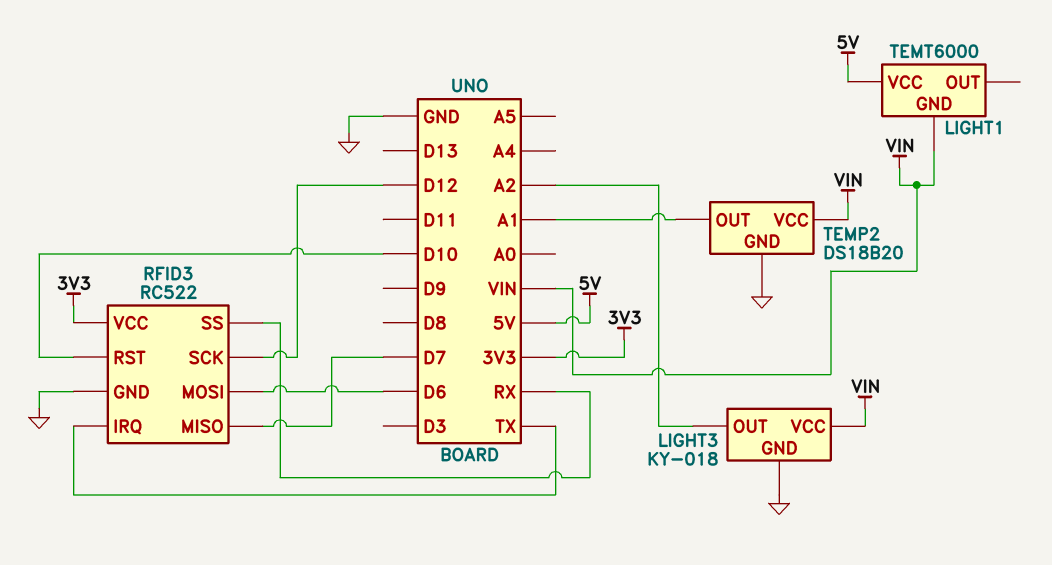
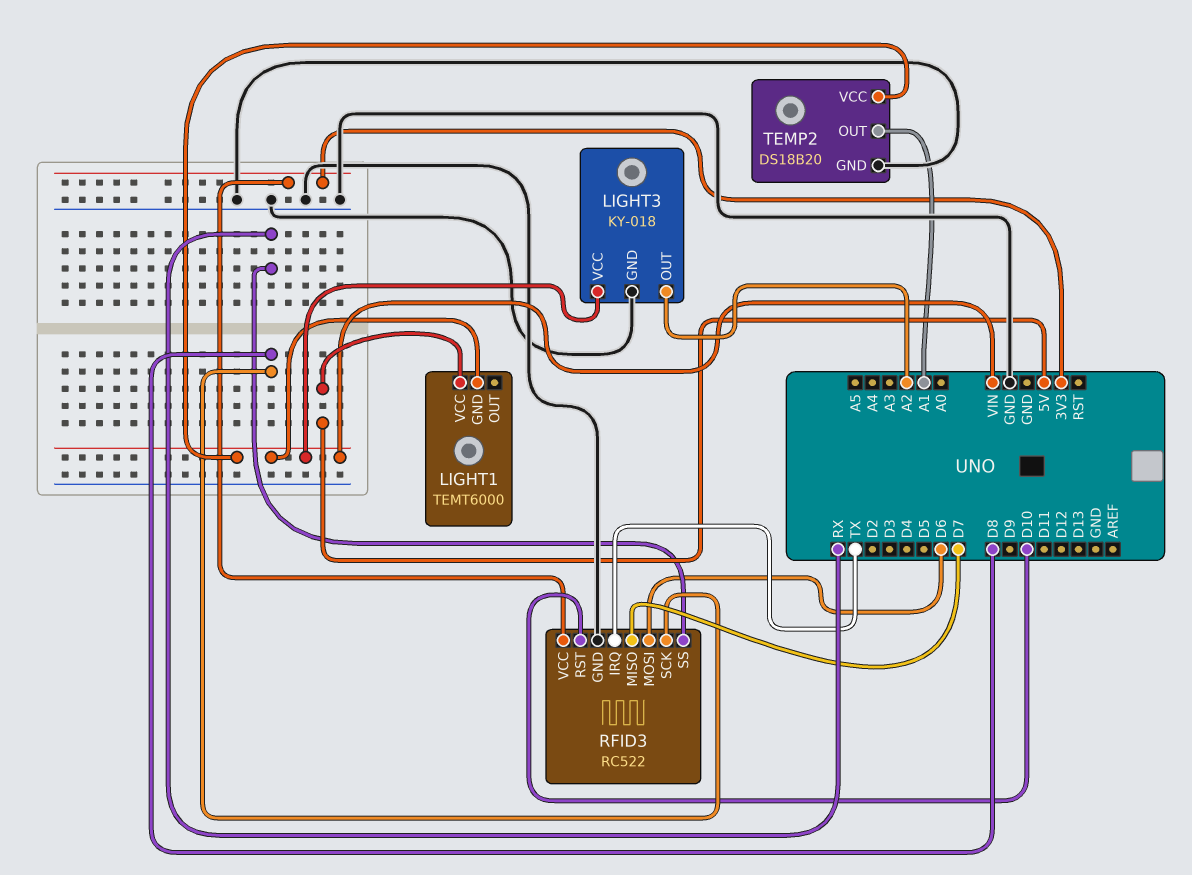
RFID3 pin SCK: D12 -> D8

